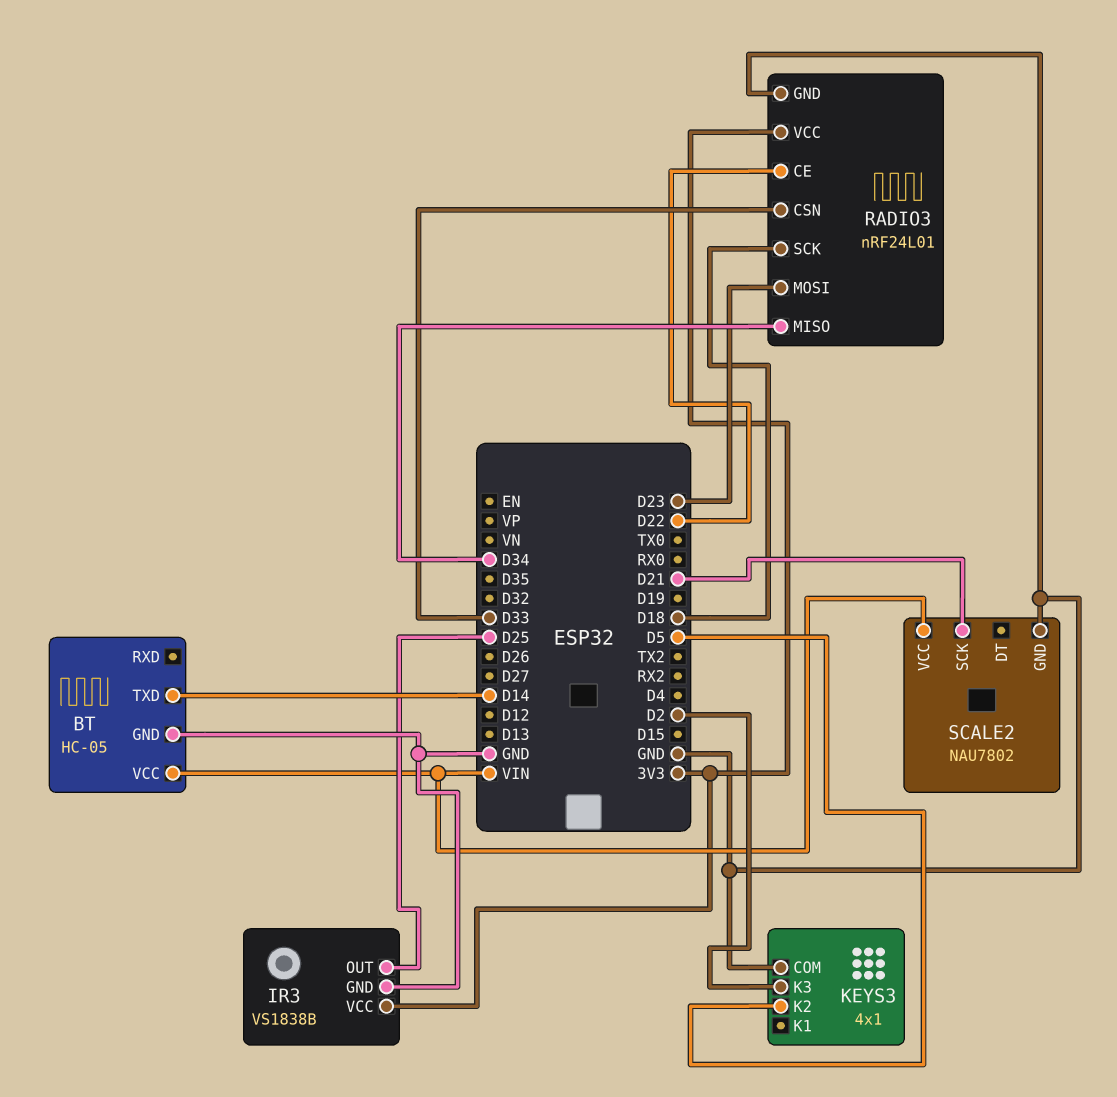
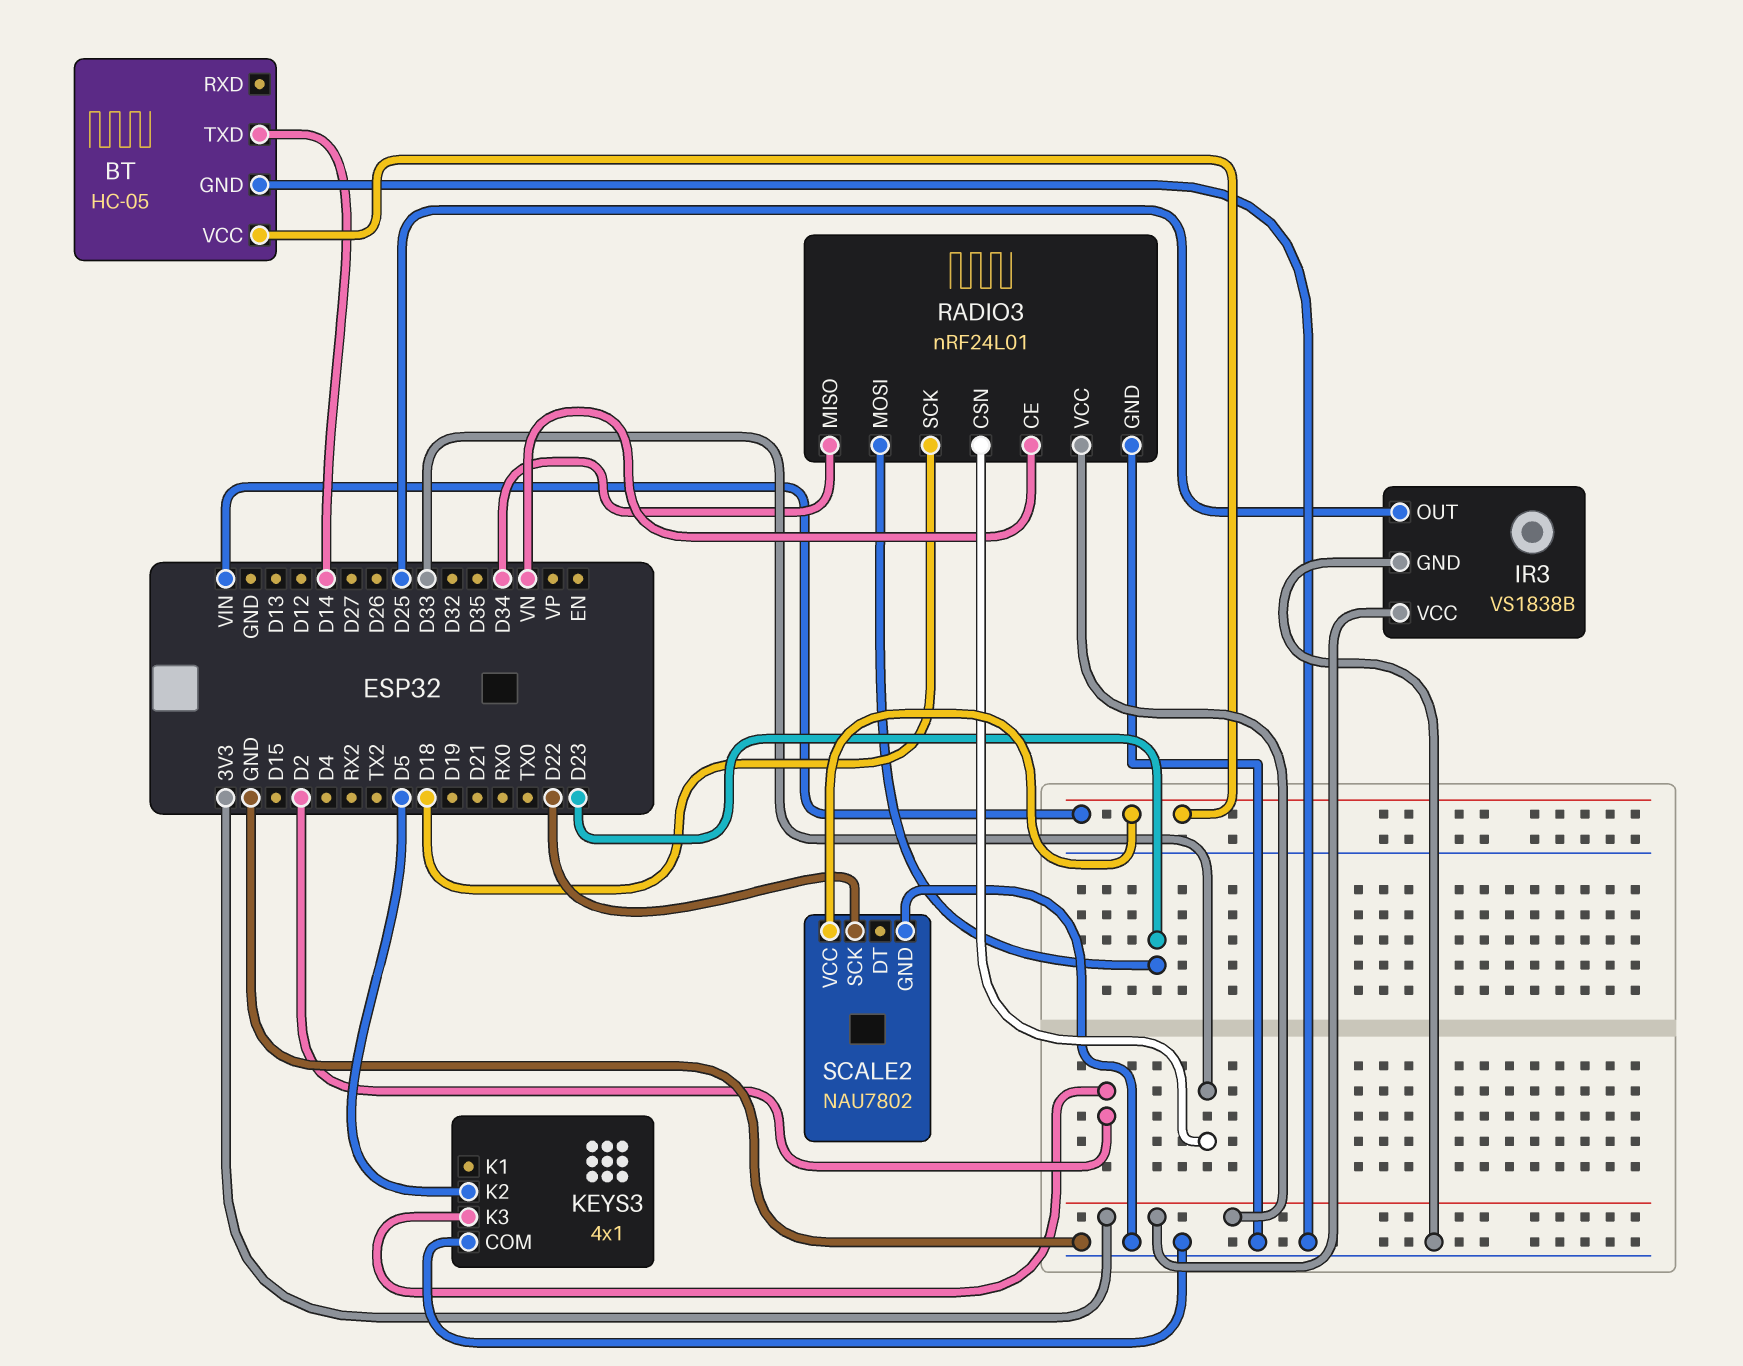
RADIO3 pin CE: D22 -> VN
SCALE2 pin SCK: D21 -> D22

